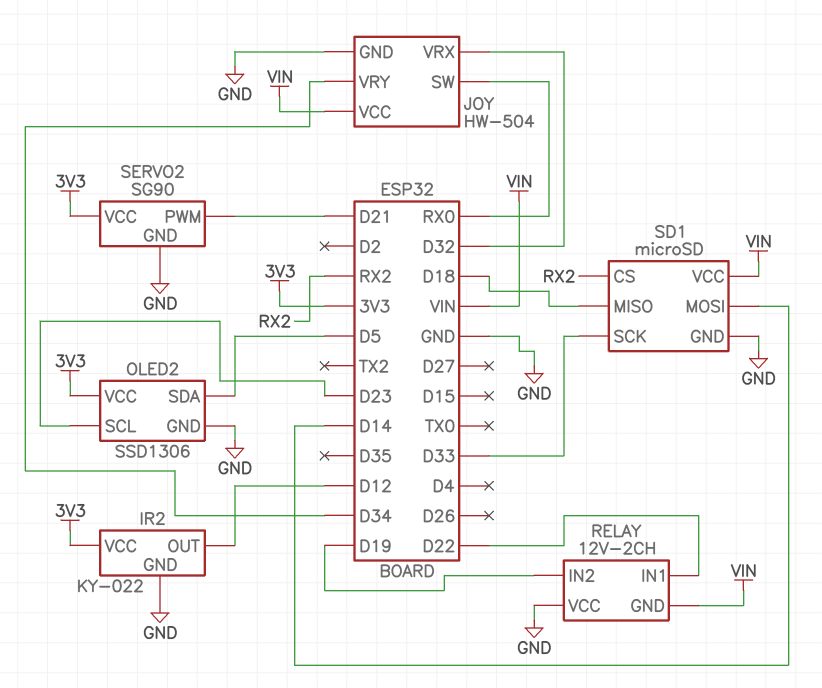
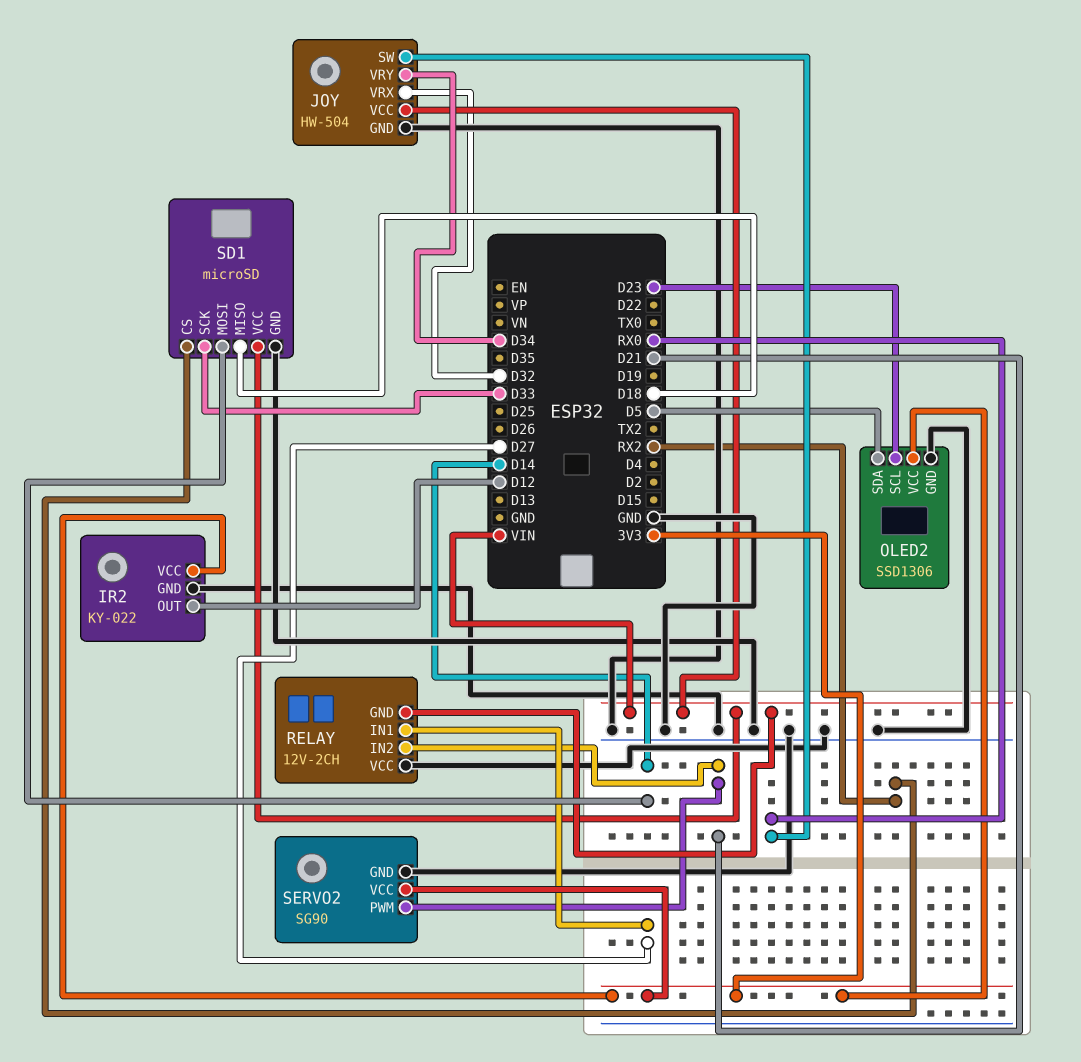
RELAY pin IN1: D22 -> D27
RELAY pin IN2: D19 -> D21

